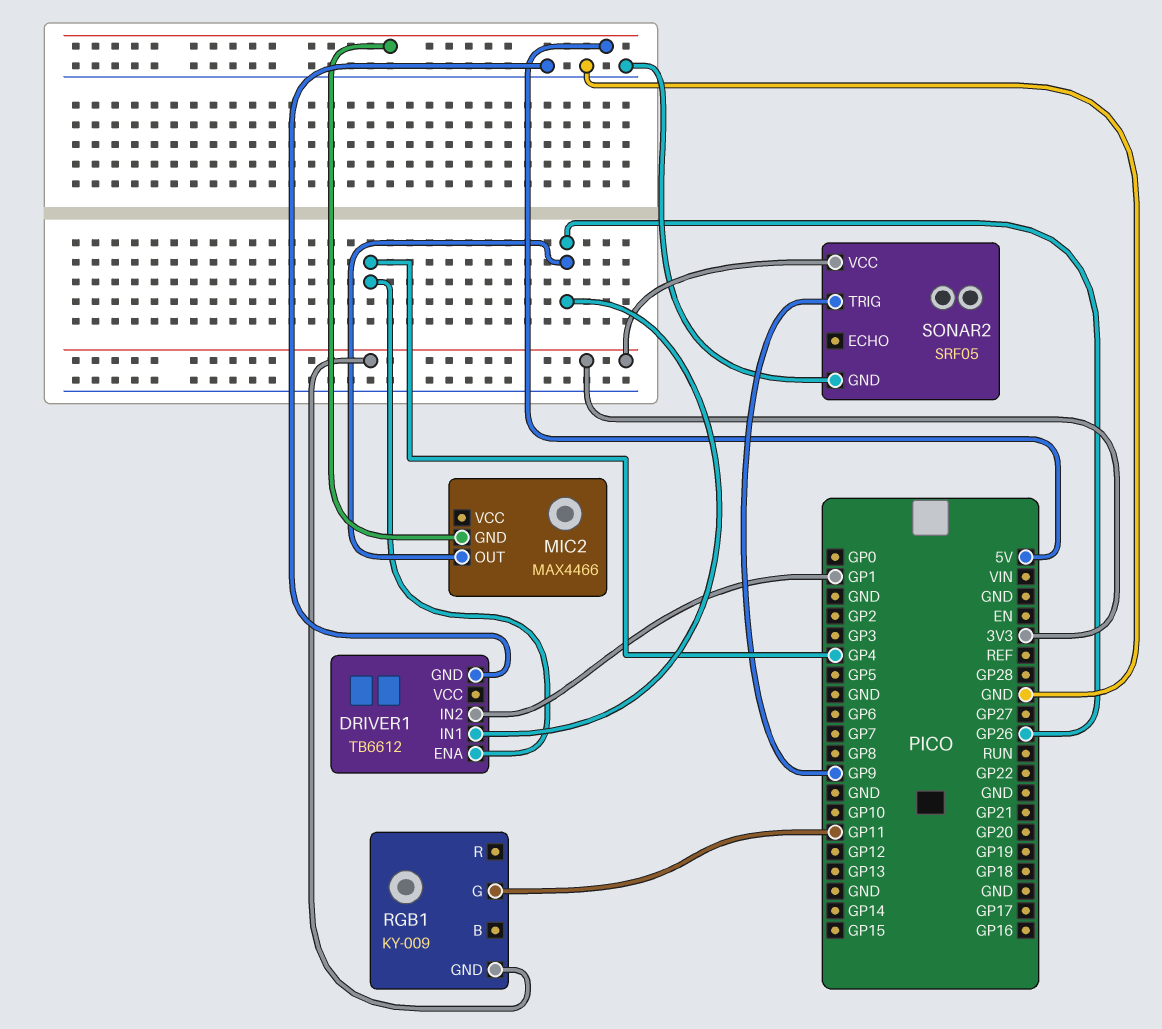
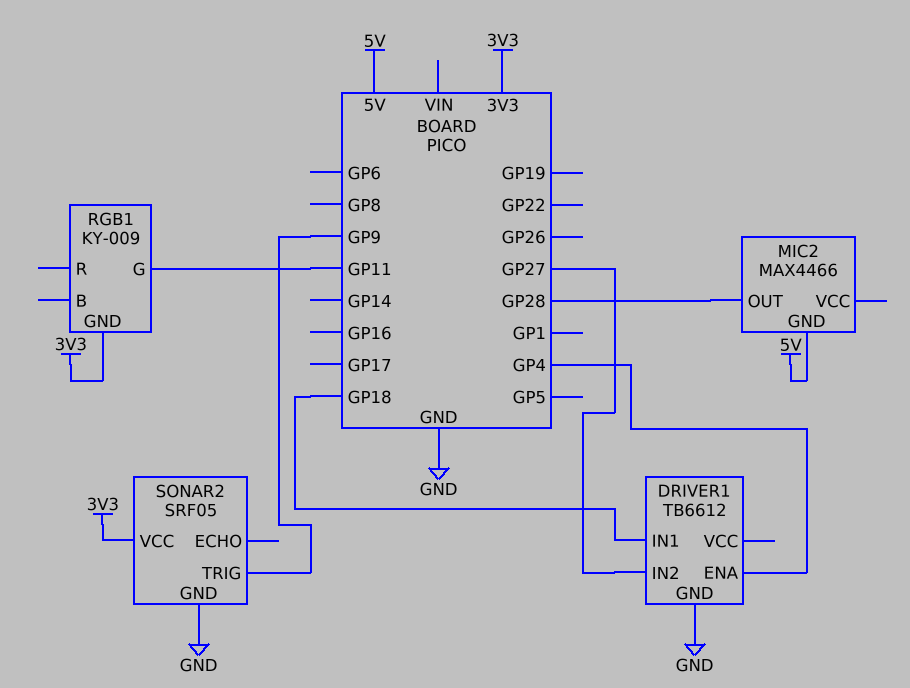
DRIVER1 pin IN1: GP26 -> GP18
DRIVER1 pin IN2: GP1 -> GP27
MIC2 pin OUT: GP26 -> GP28

